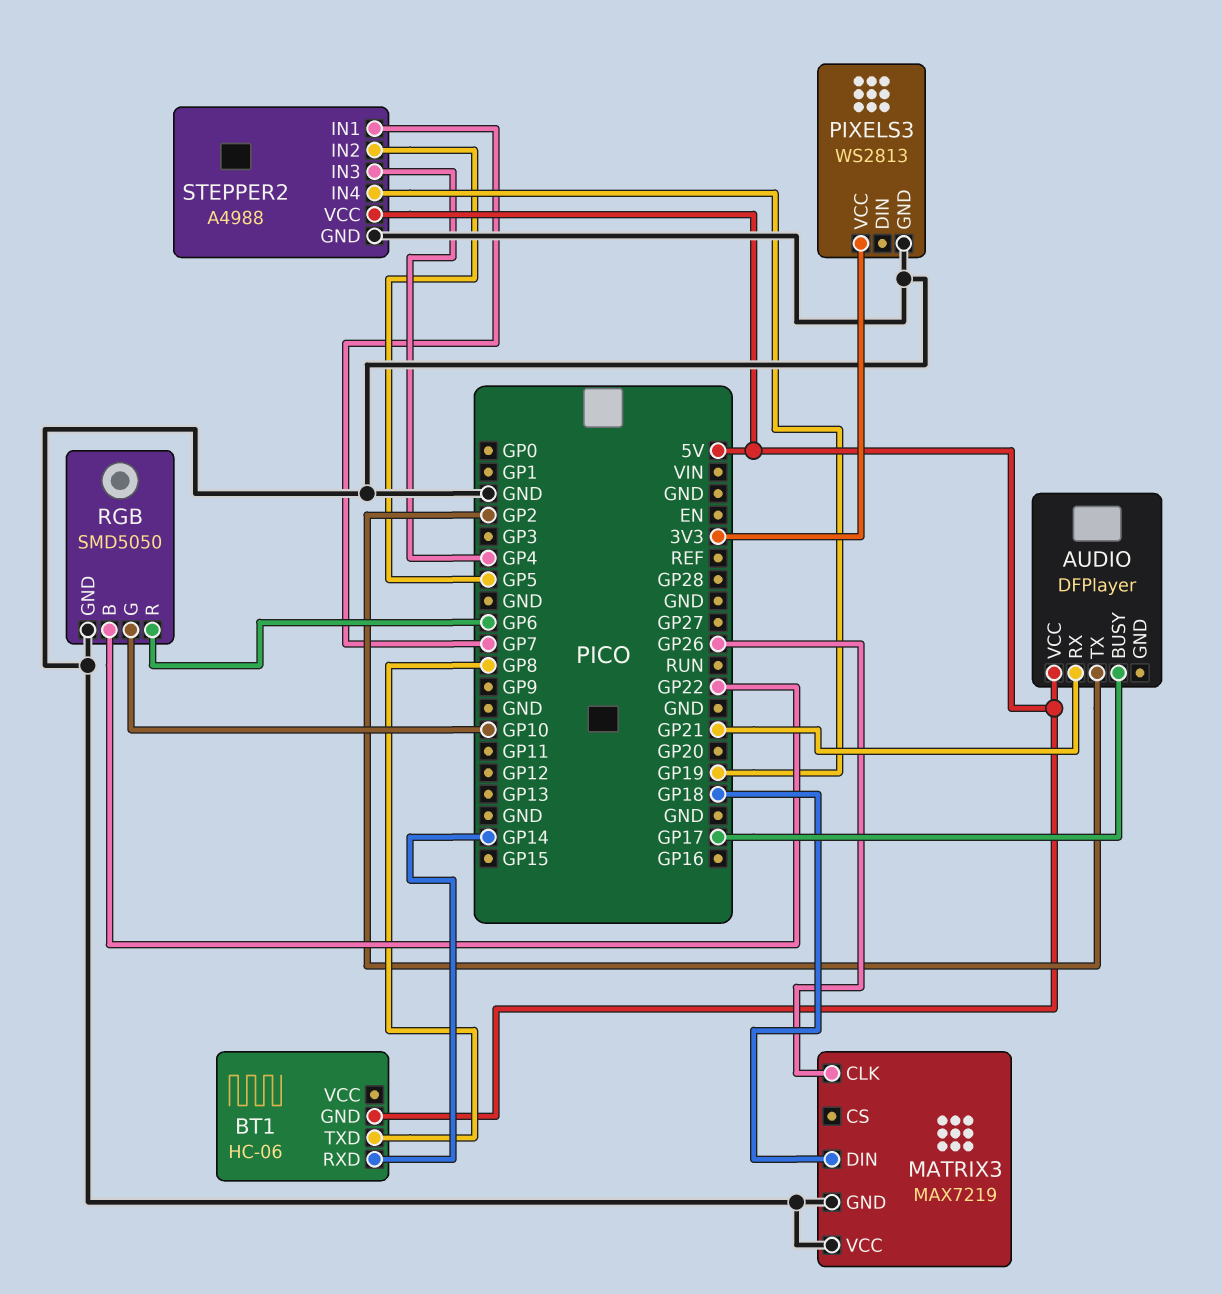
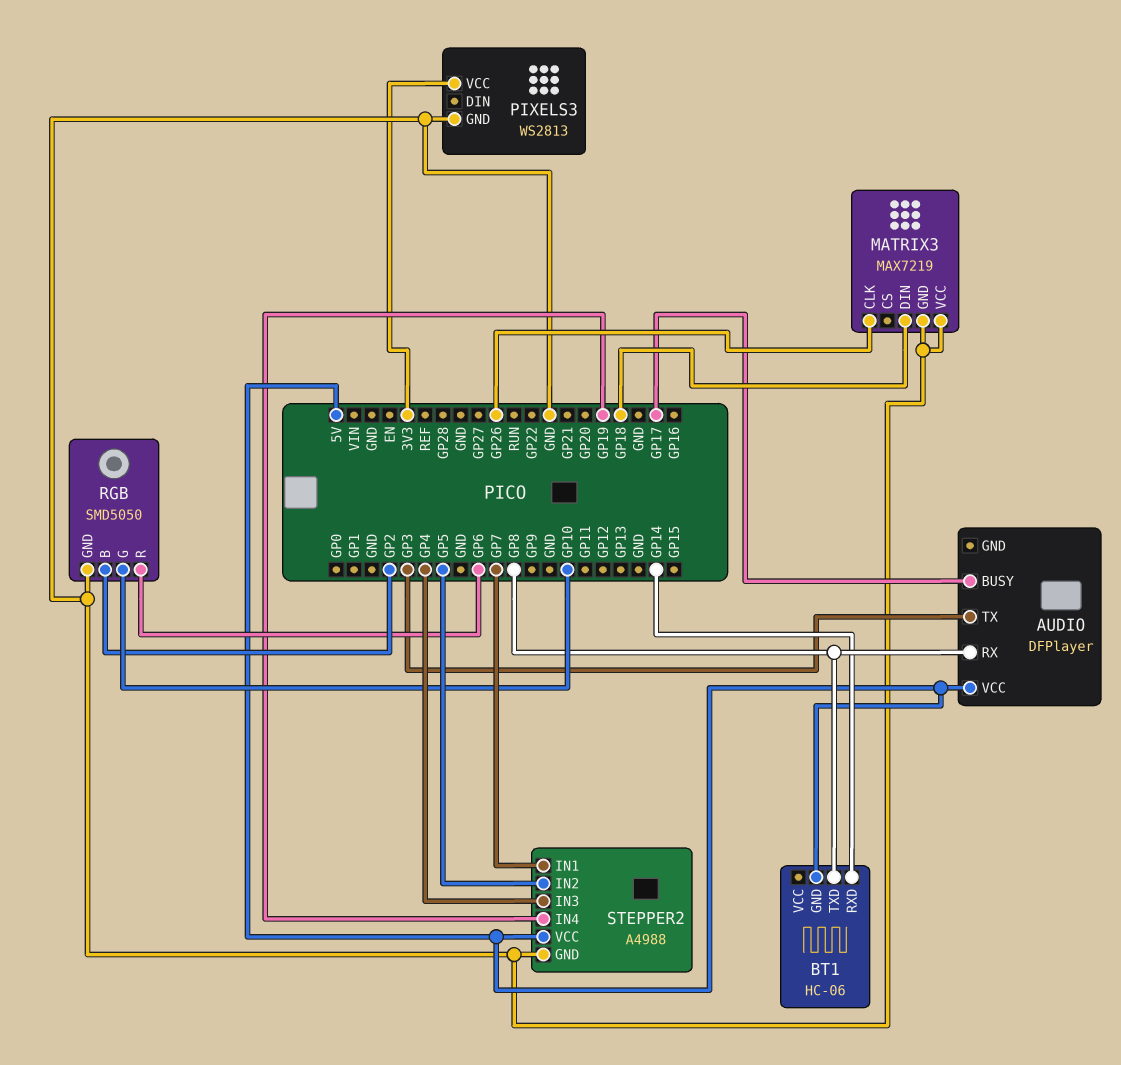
AUDIO pin RX: GP21 -> GP8
AUDIO pin TX: GP2 -> GP3
RGB pin B: GP22 -> GP2

